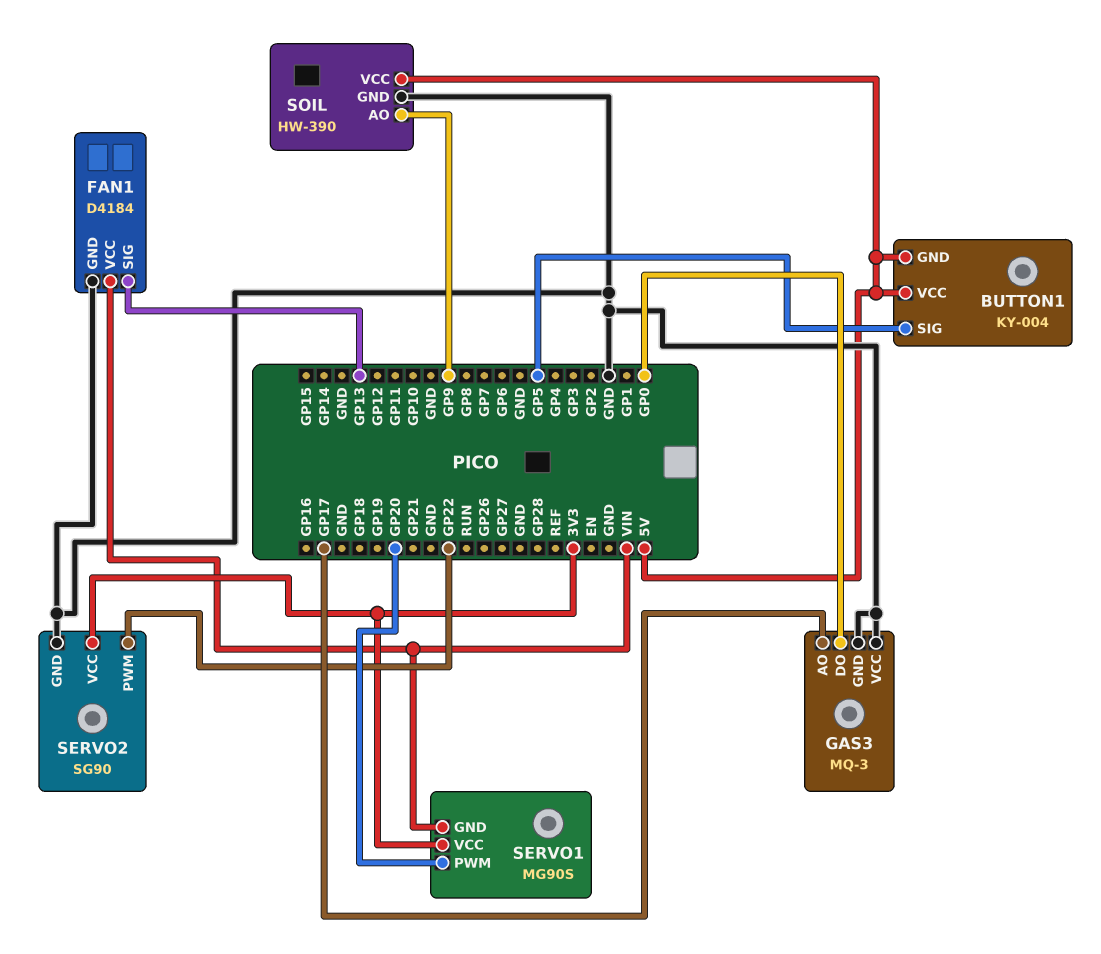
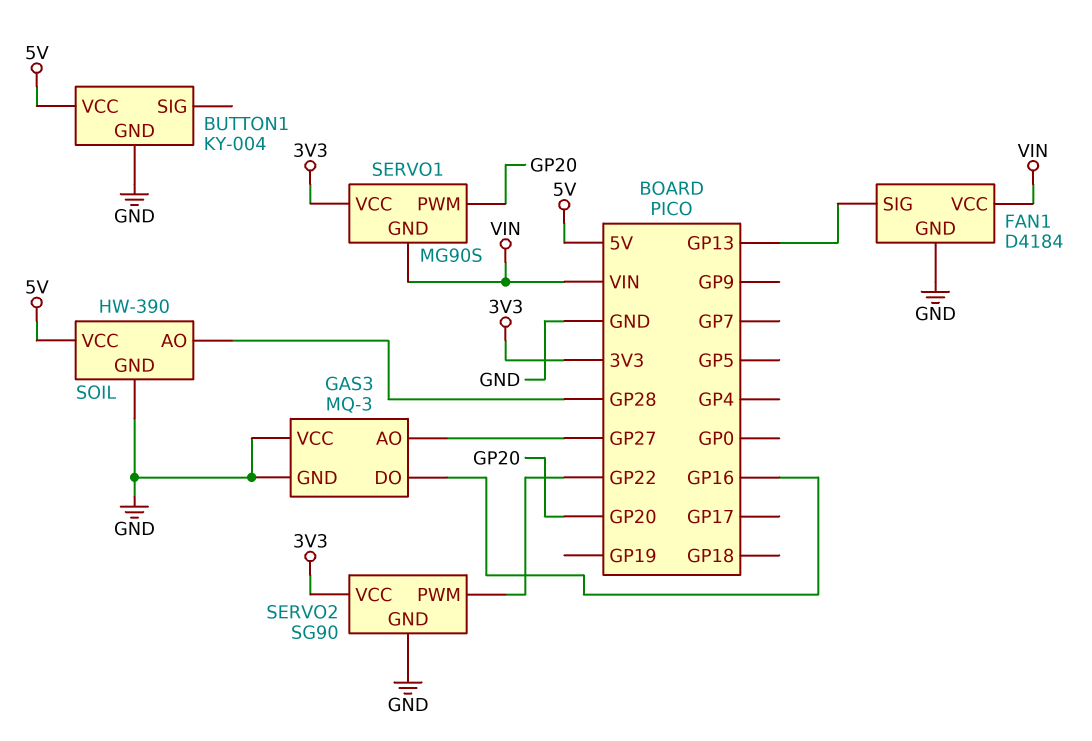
BUTTON1 pin GND: 5V -> GND
BUTTON1 pin SIG: GP5 -> none
GAS3 pin AO: GP17 -> GP27
GAS3 pin DO: GP0 -> GP16
SOIL pin AO: GP9 -> GP28

